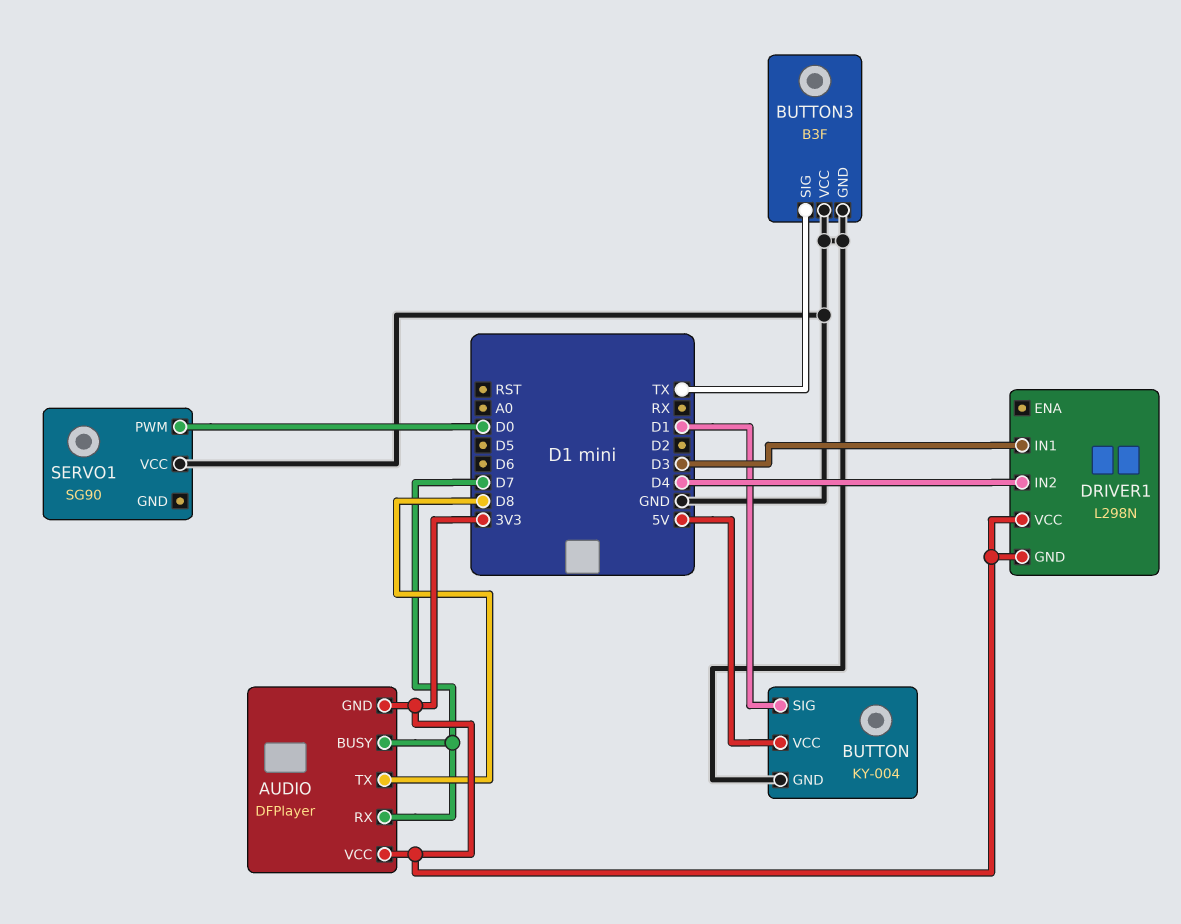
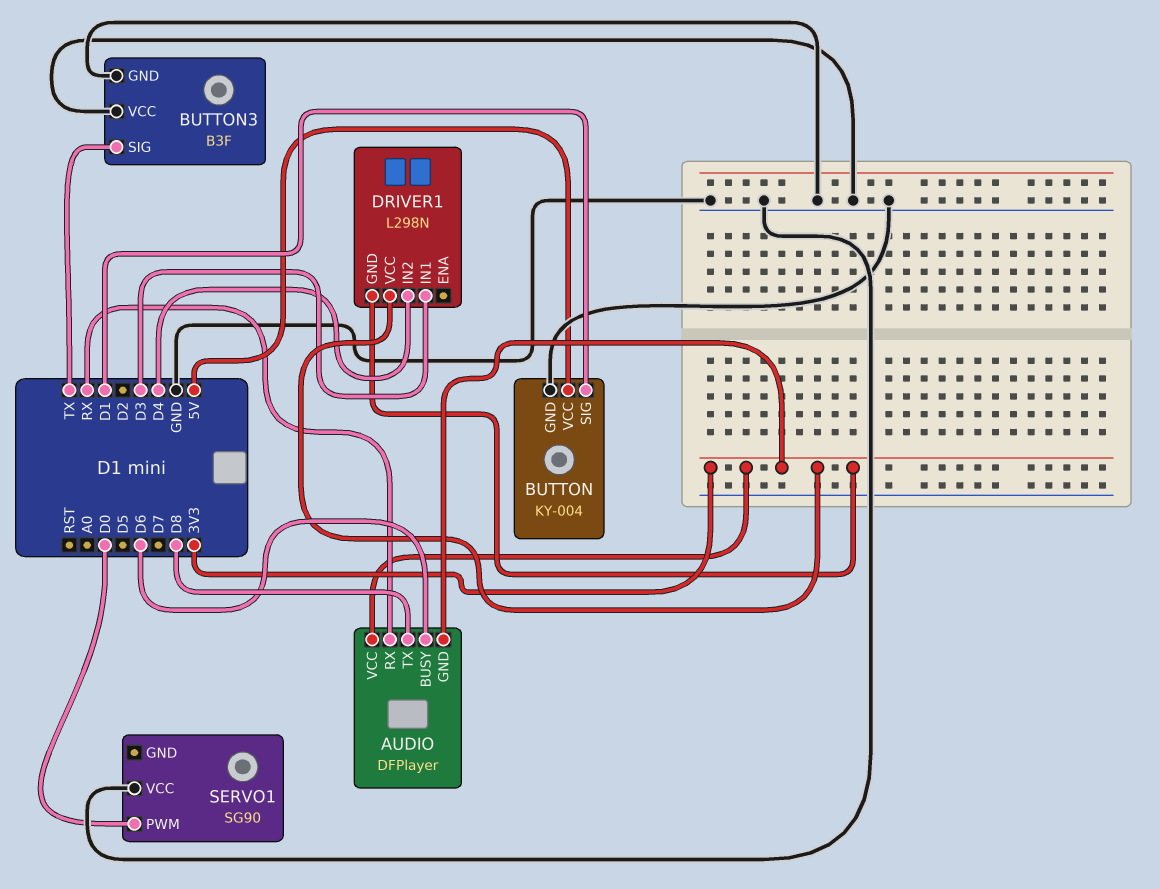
AUDIO pin BUSY: D7 -> D6
AUDIO pin RX: D7 -> RX

